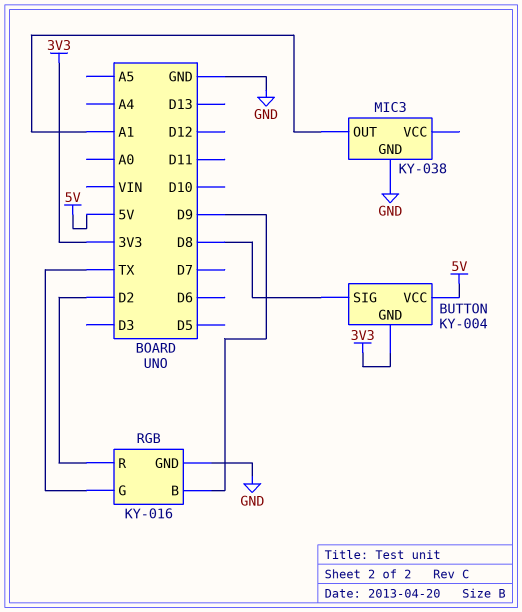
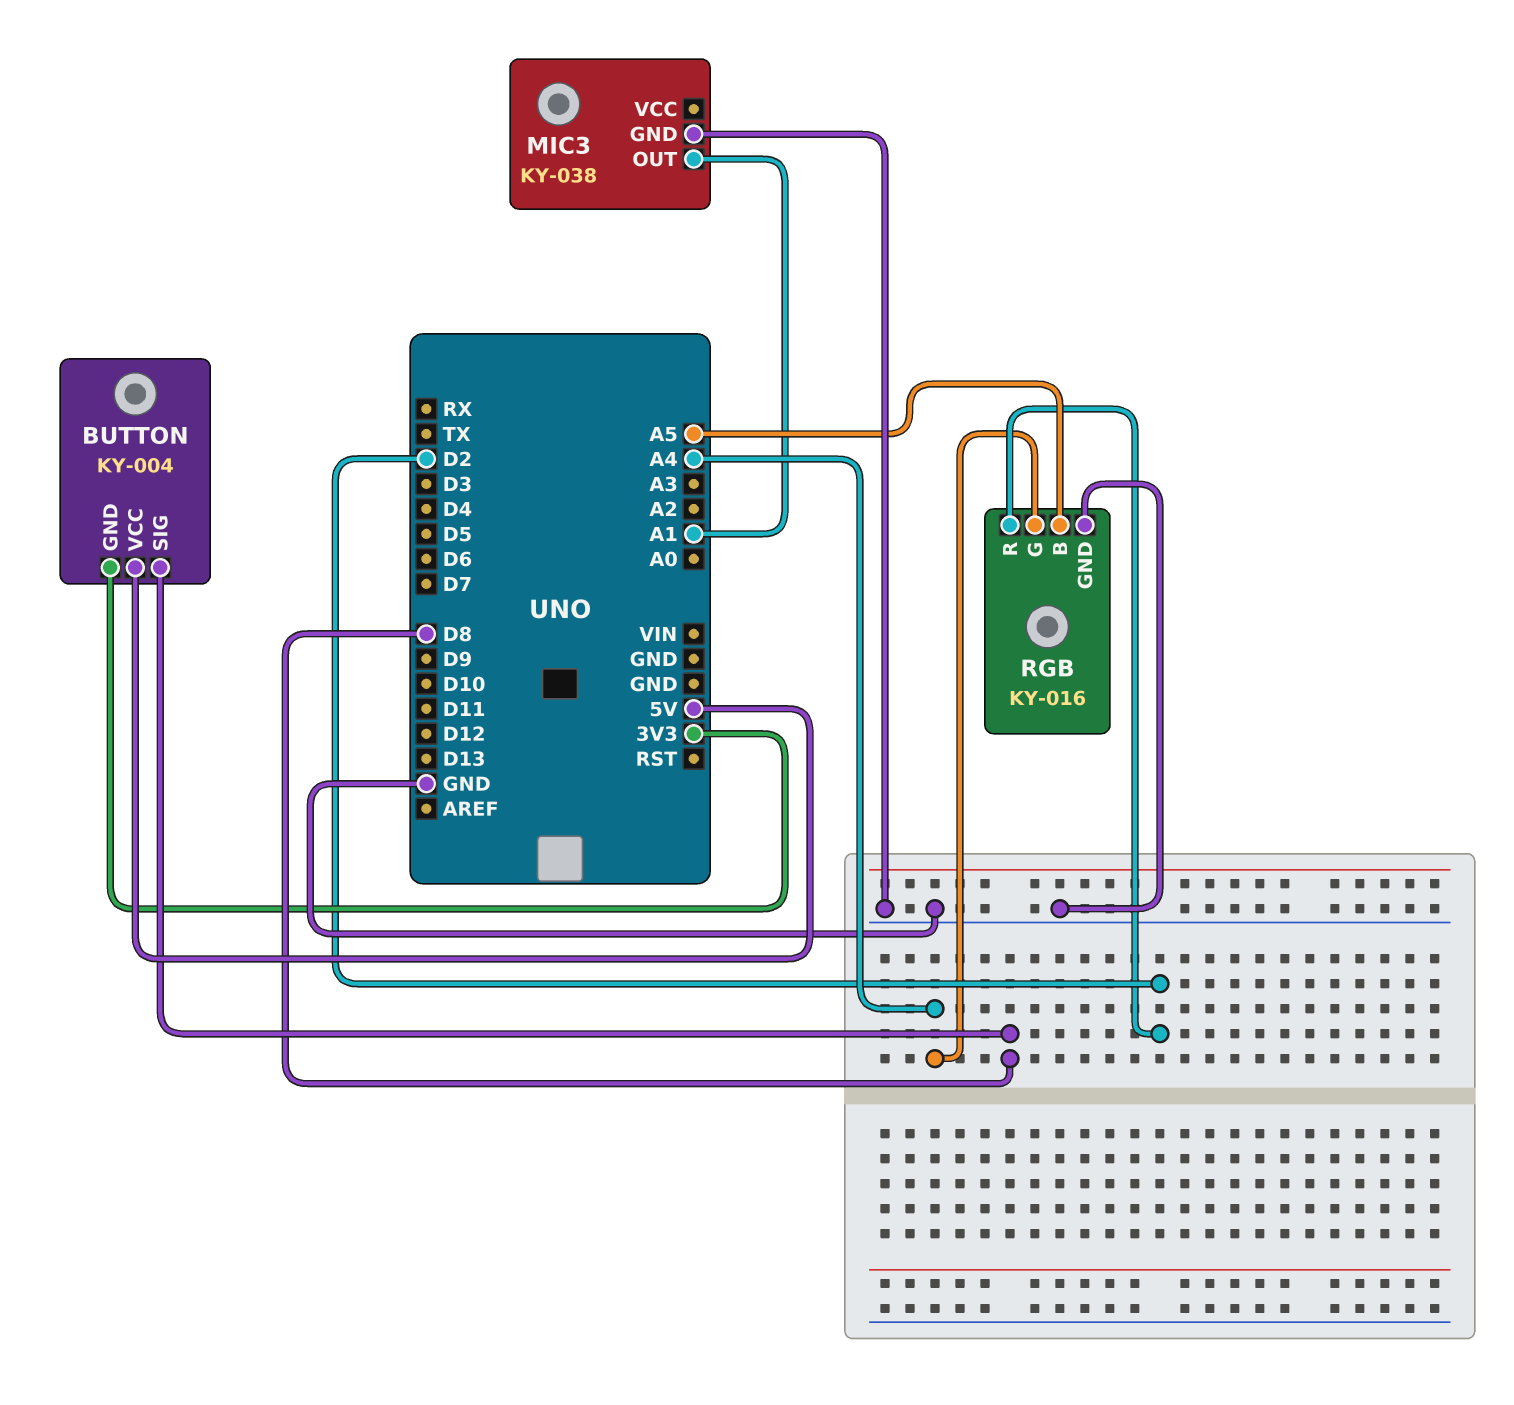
RGB pin B: D9 -> A5
RGB pin G: TX -> A4

